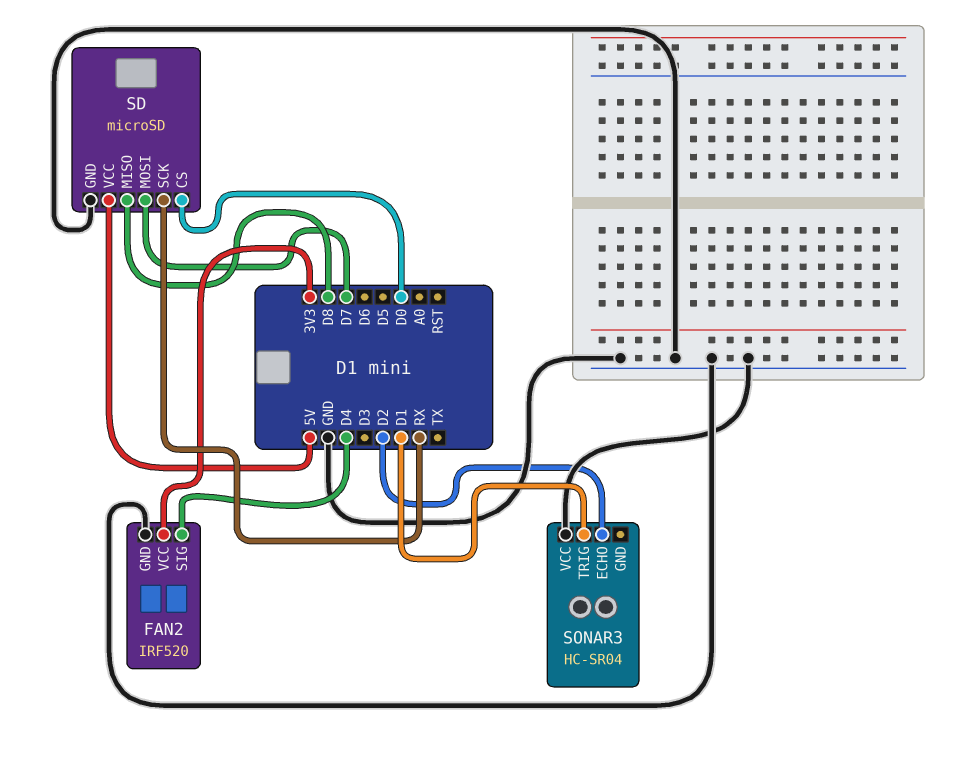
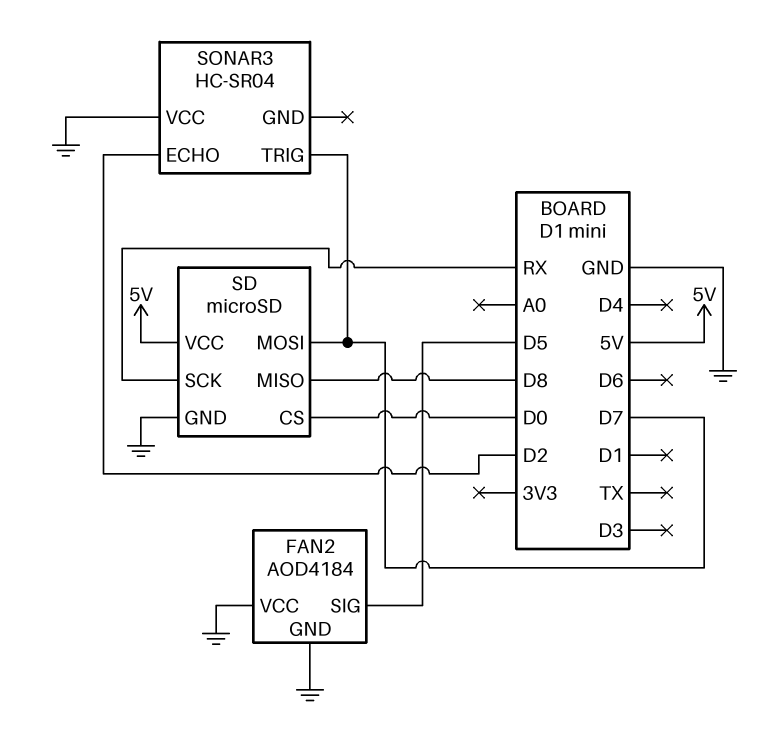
FAN2: IRF520 -> AOD4184
FAN2 pin SIG: D4 -> D5
FAN2 pin VCC: 3V3 -> GND
SONAR3 pin TRIG: D1 -> D7

